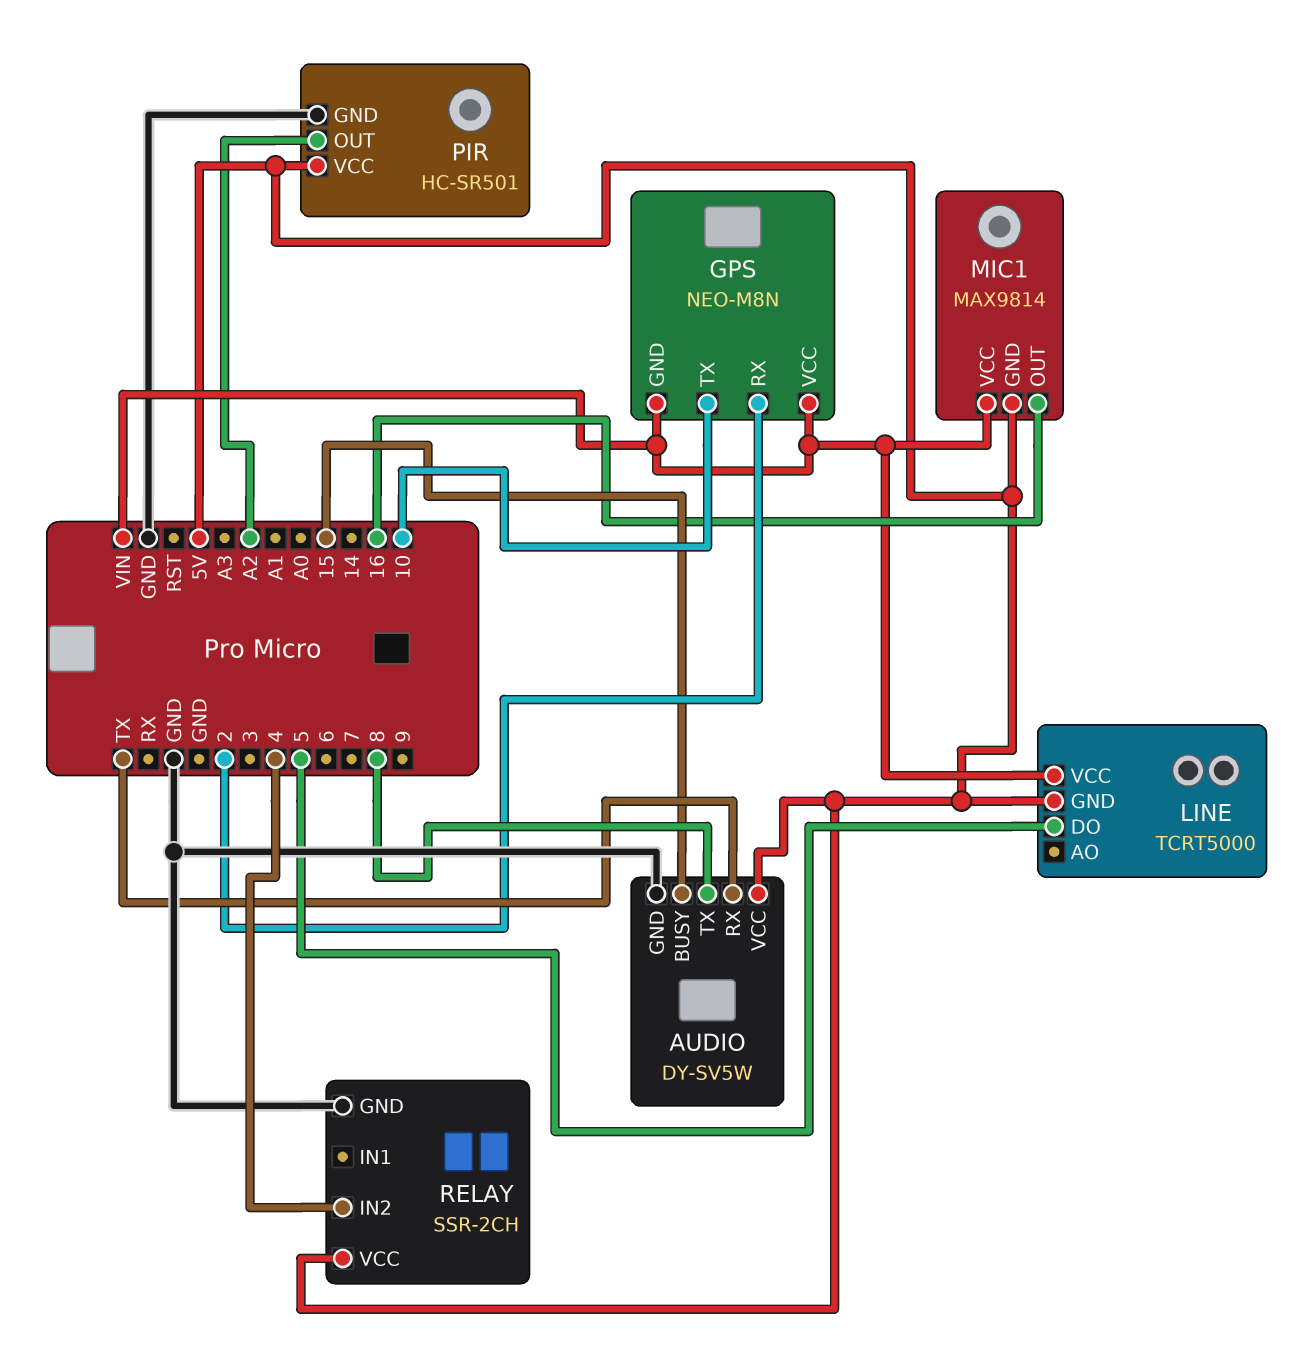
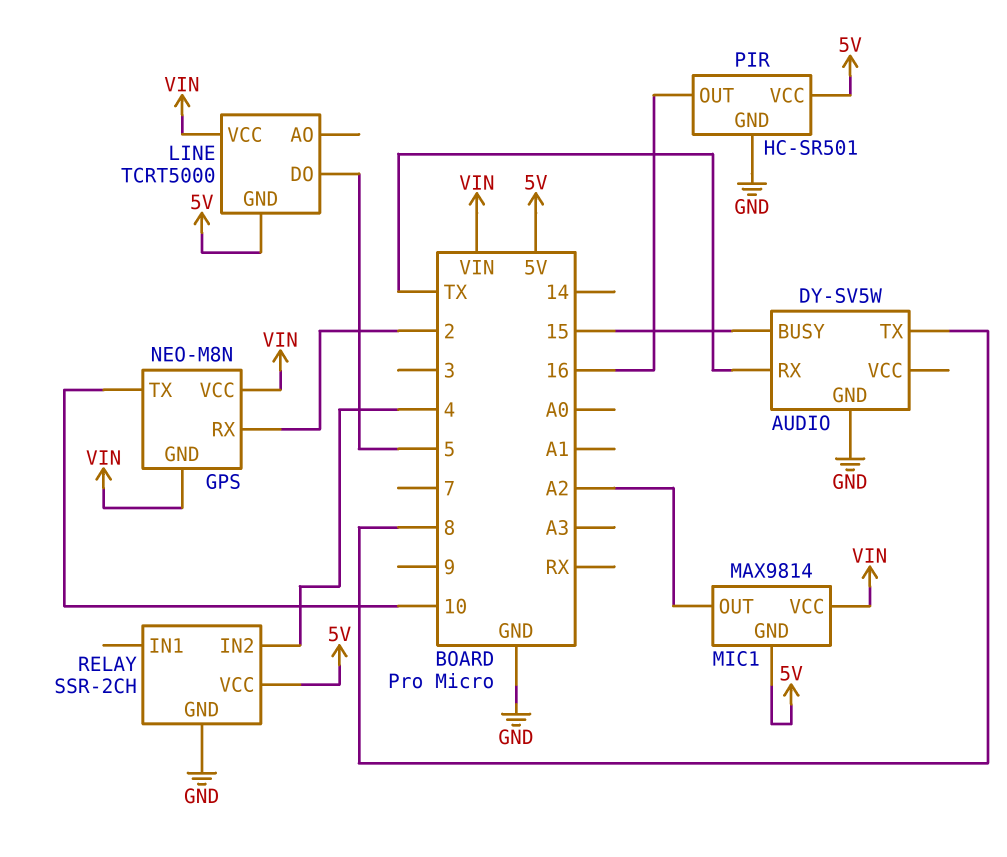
AUDIO pin VCC: 5V -> none
MIC1 pin OUT: 16 -> A2
PIR pin OUT: A2 -> 16

